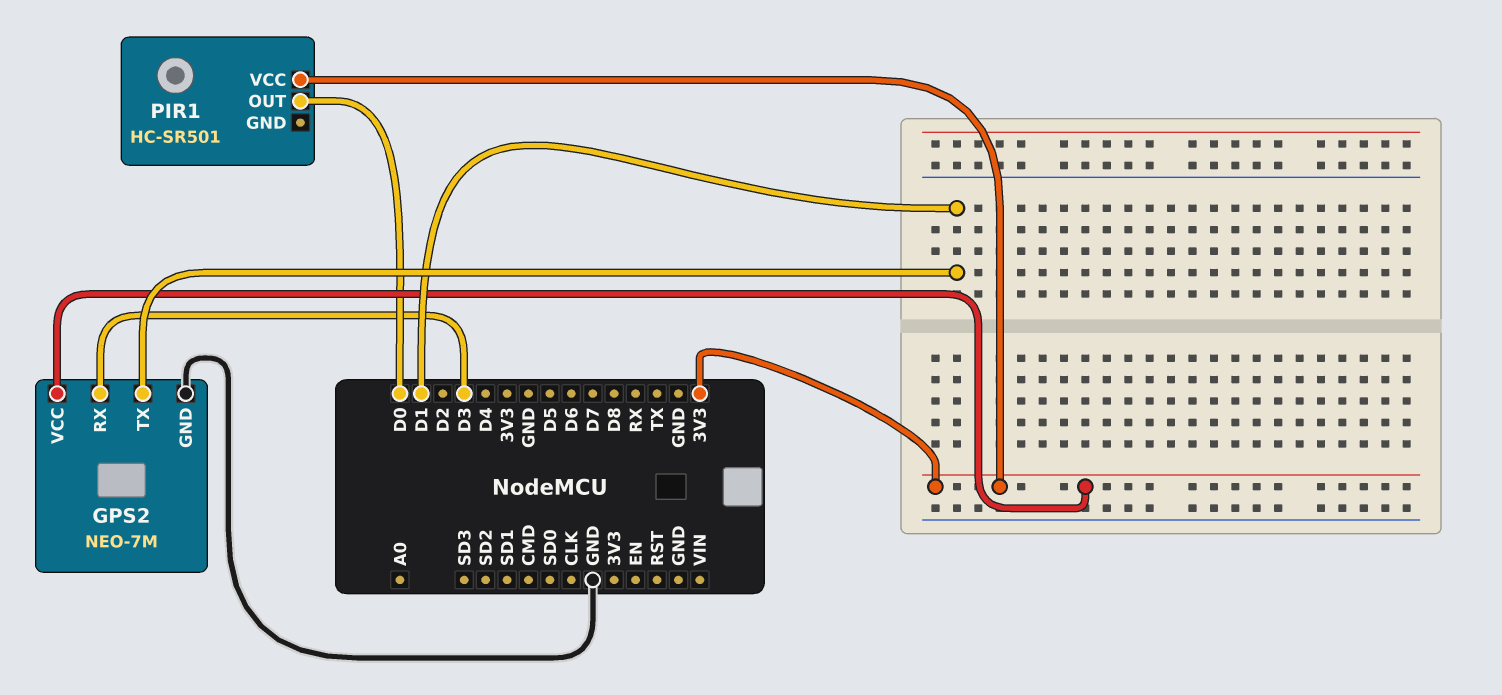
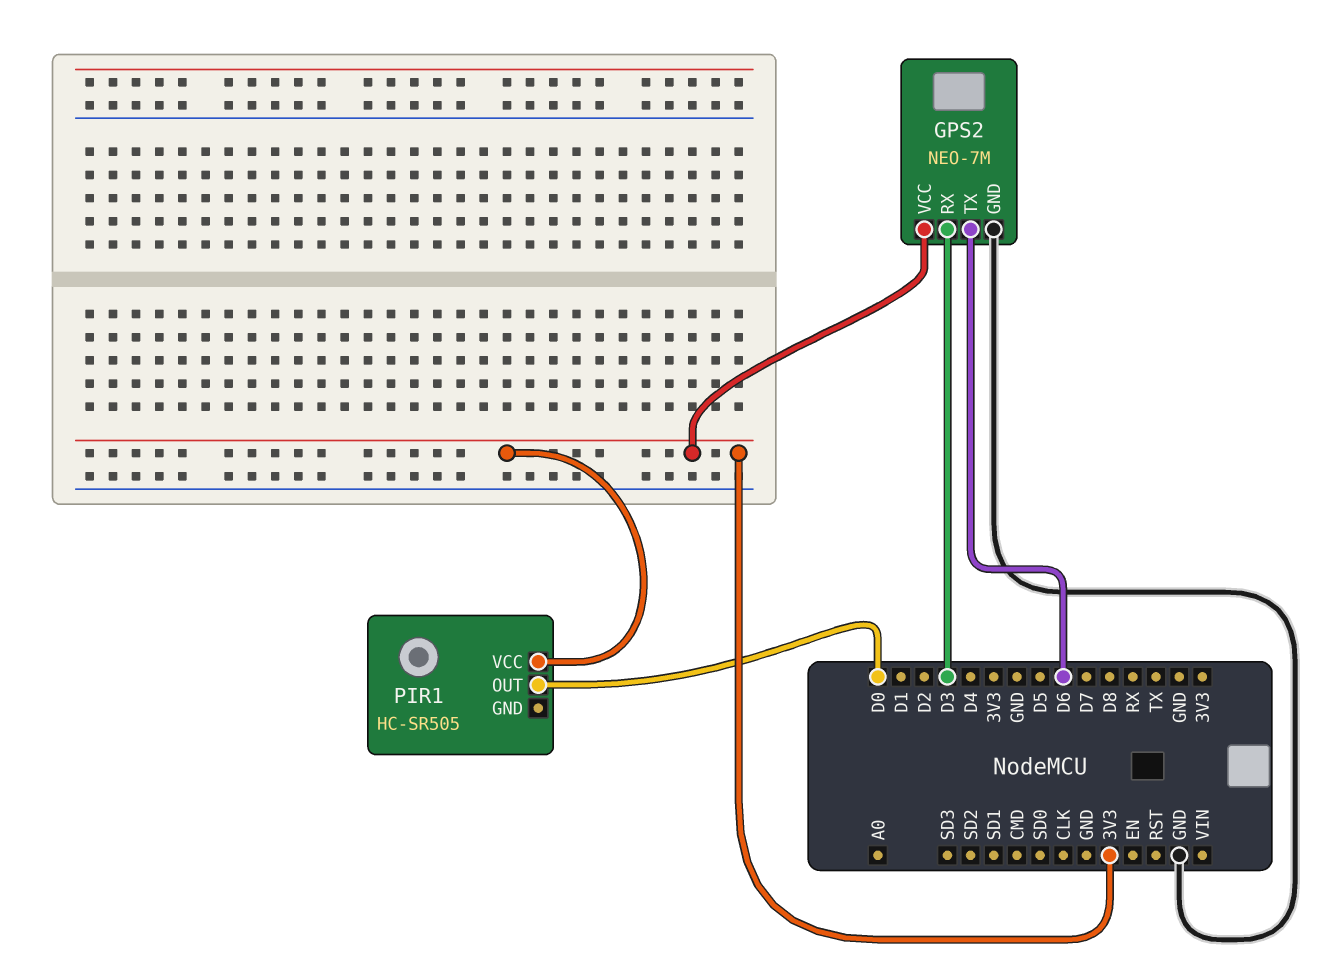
GPS2 pin TX: D1 -> D6
PIR1: HC-SR501 -> HC-SR505

